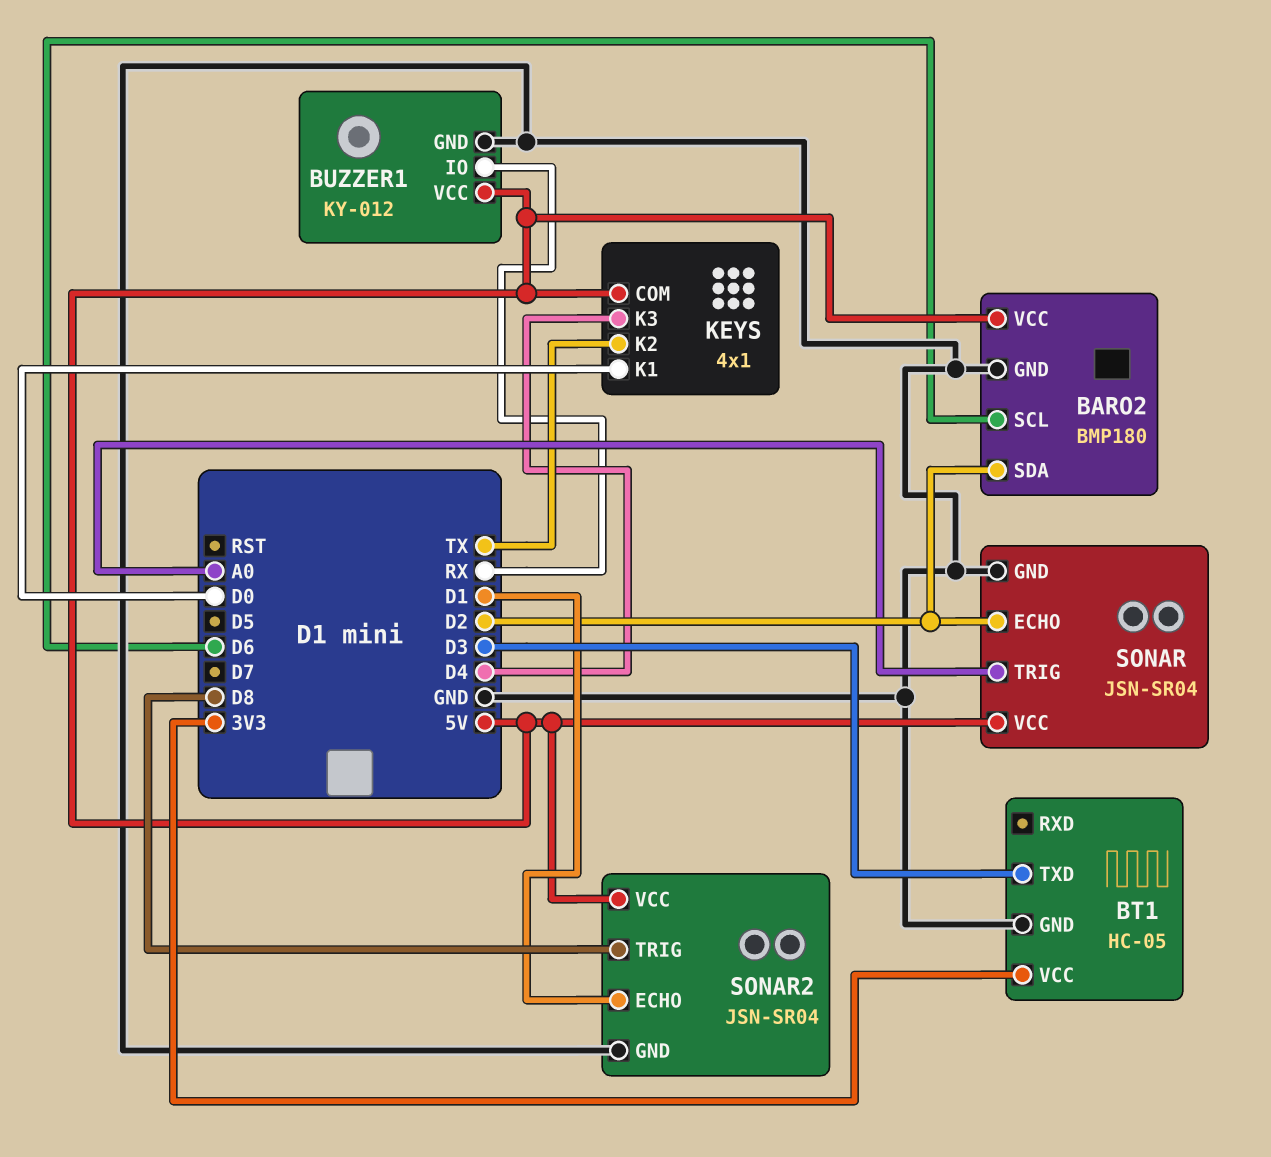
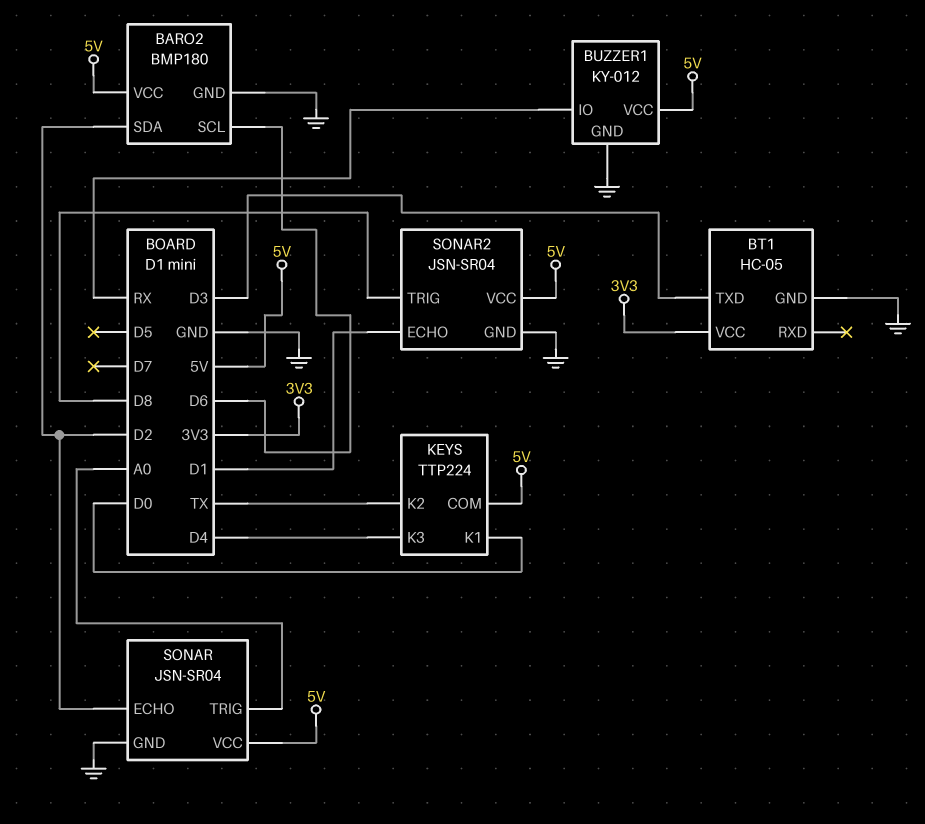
KEYS: 4x1 -> TTP224

